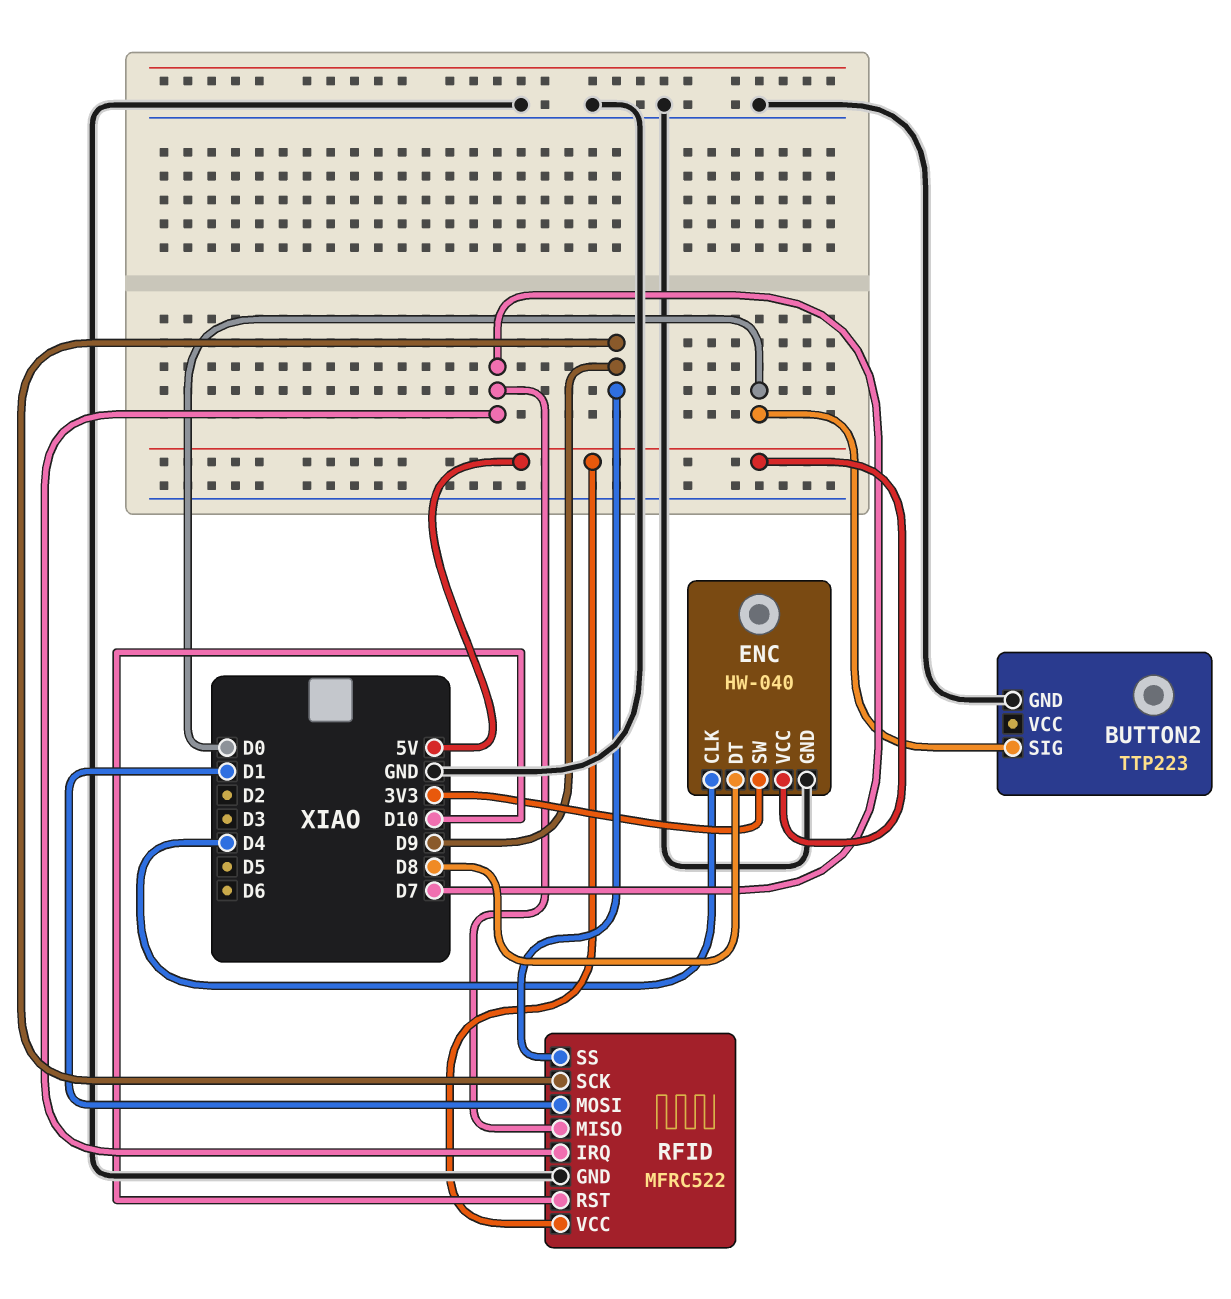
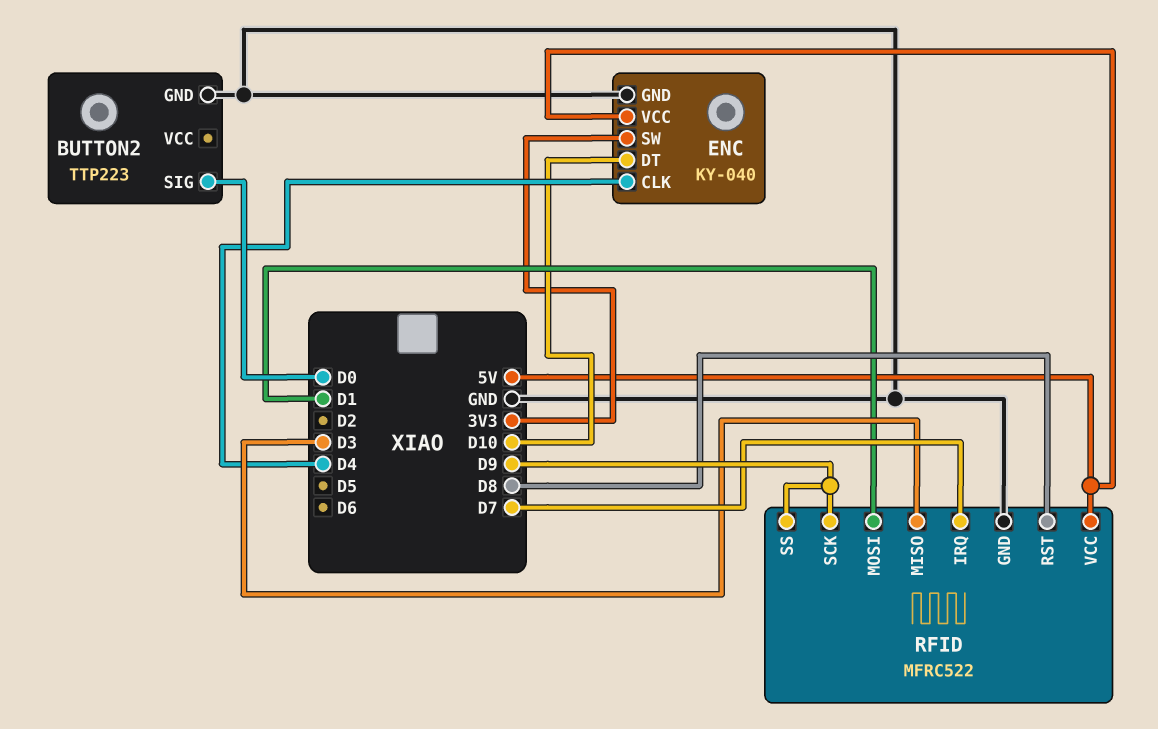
ENC: HW-040 -> KY-040
ENC pin DT: D8 -> D10
RFID pin MISO: D7 -> D3
RFID pin RST: D10 -> D8

